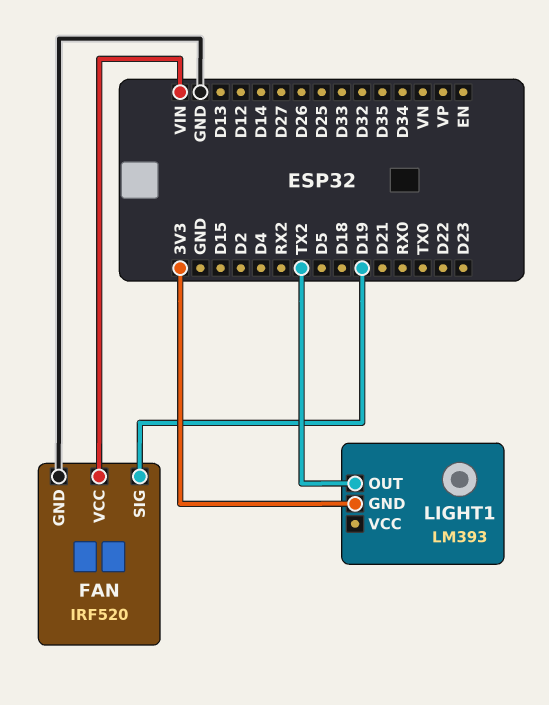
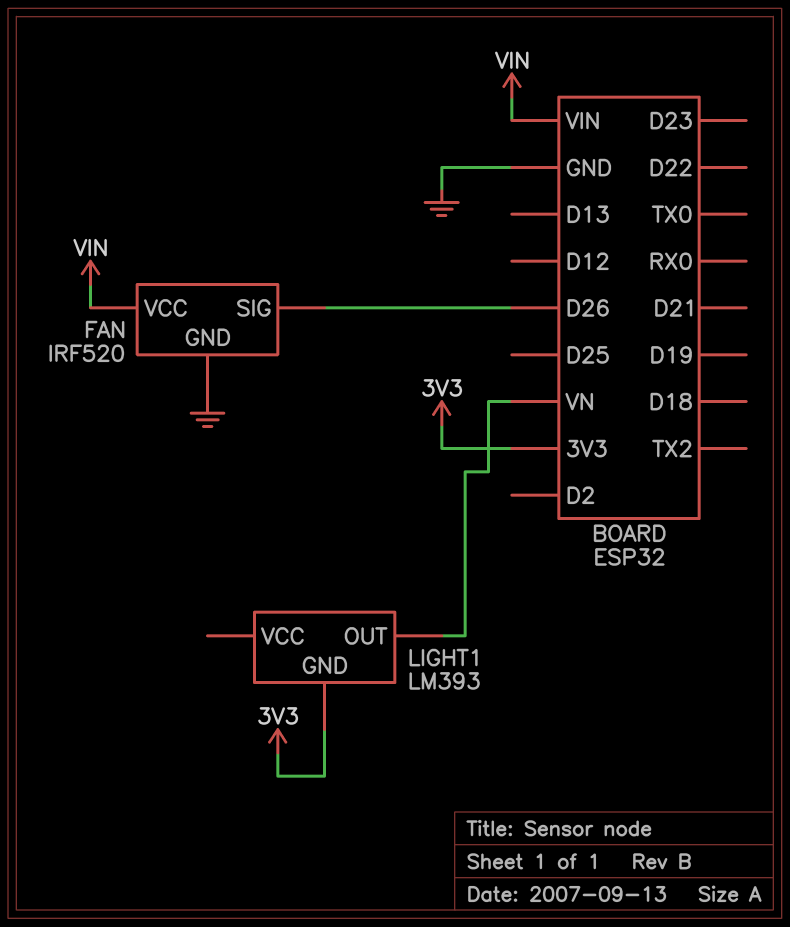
FAN pin SIG: D19 -> D26
LIGHT1 pin OUT: TX2 -> VN

